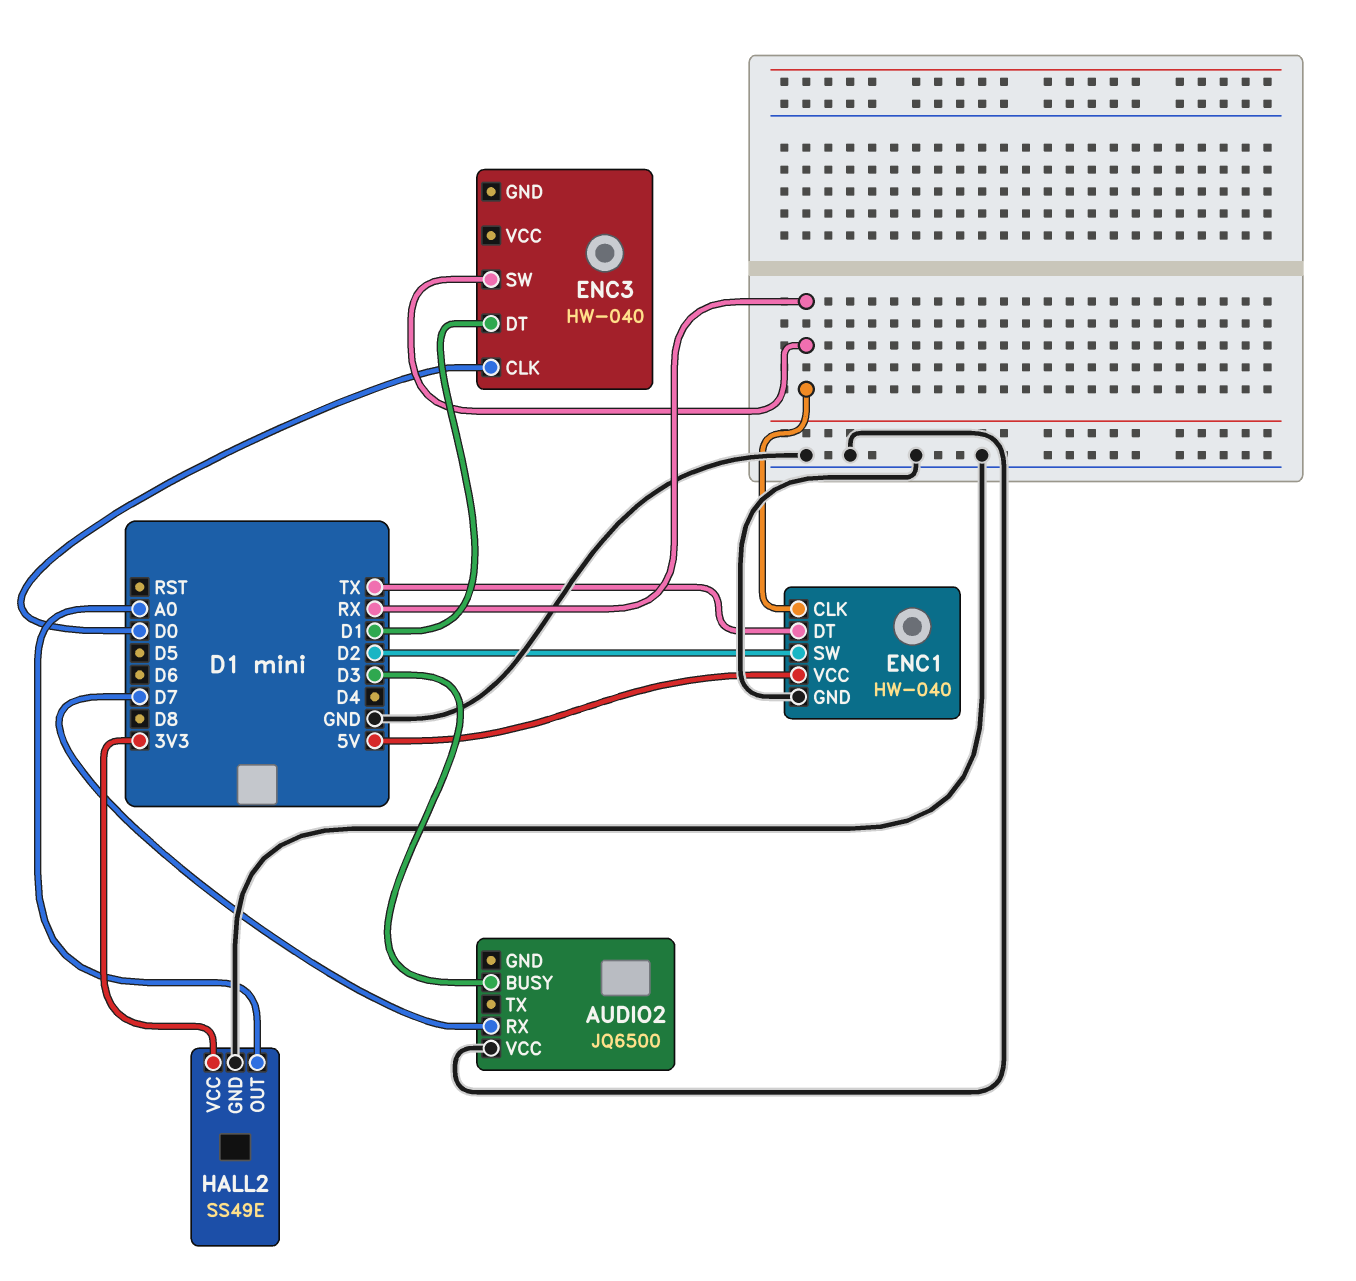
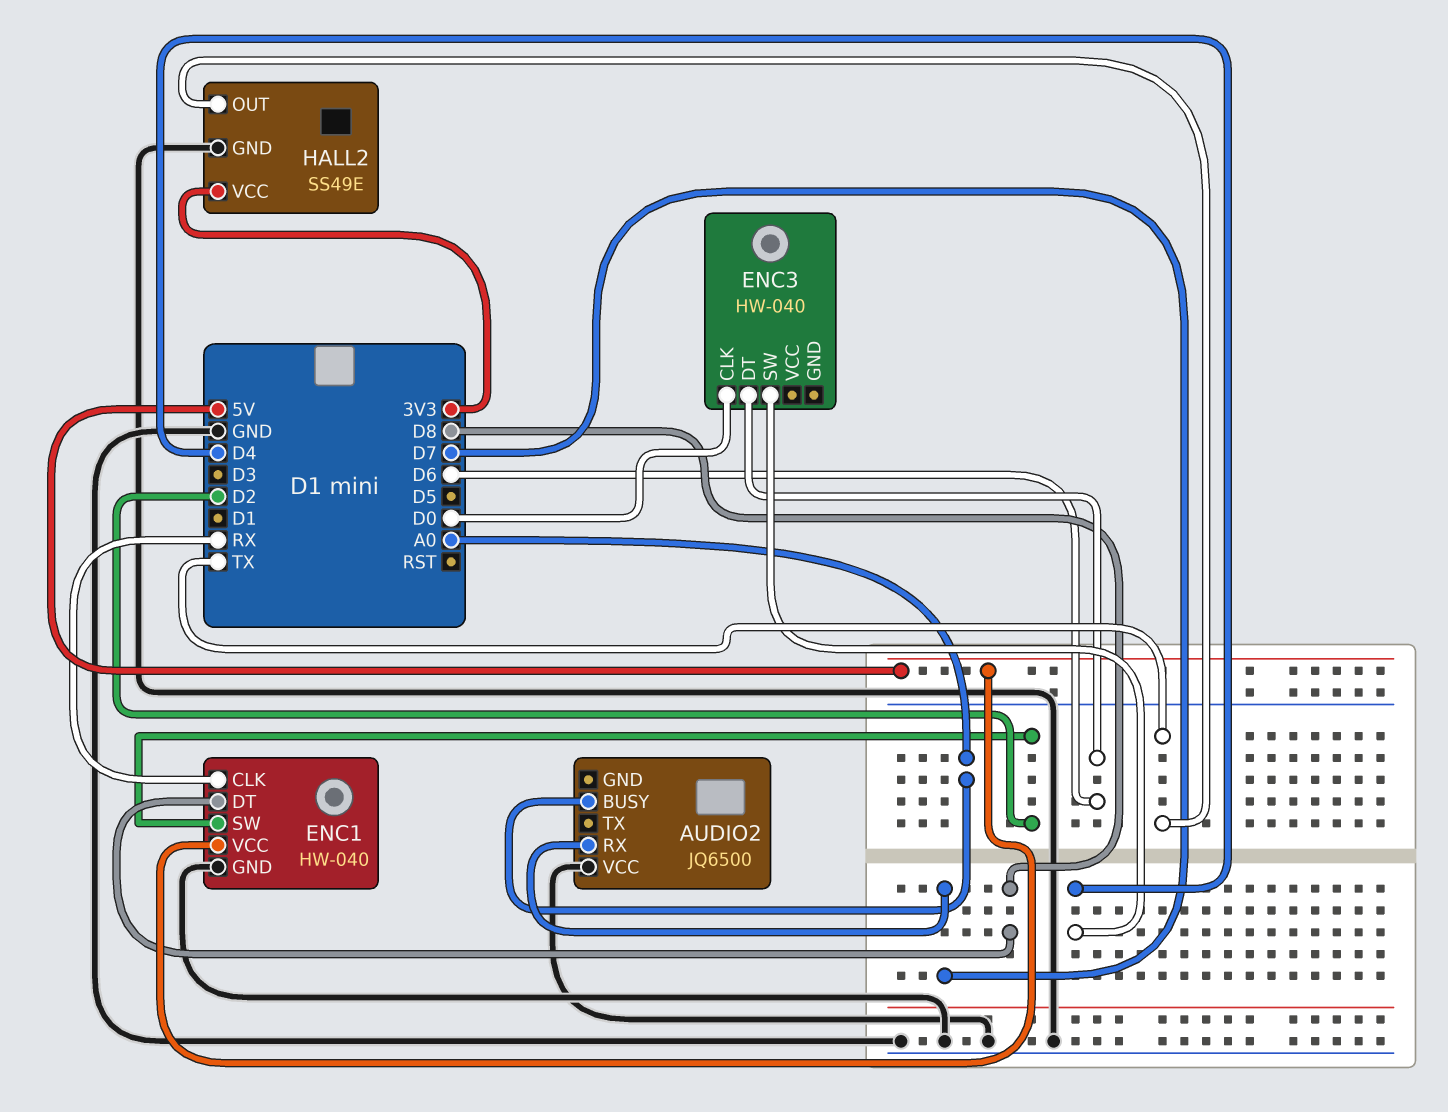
AUDIO2 pin BUSY: D3 -> A0
ENC1 pin DT: TX -> D8
ENC3 pin DT: D1 -> D6
ENC3 pin SW: RX -> D4
HALL2 pin OUT: A0 -> TX

